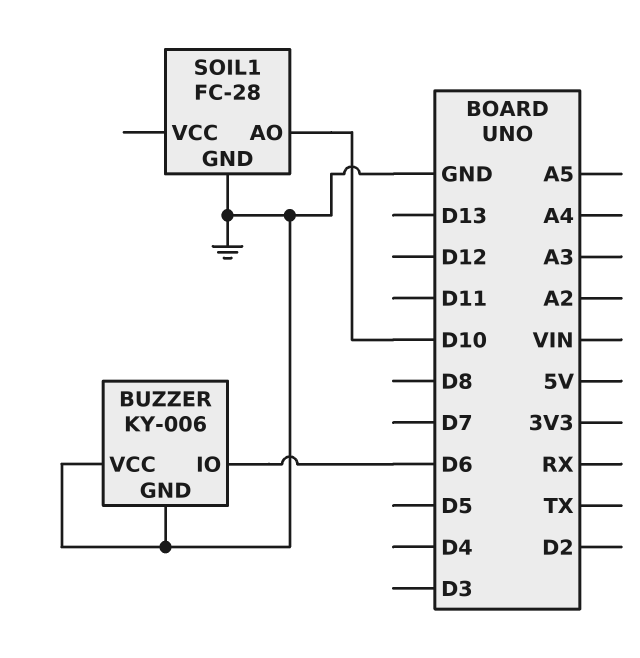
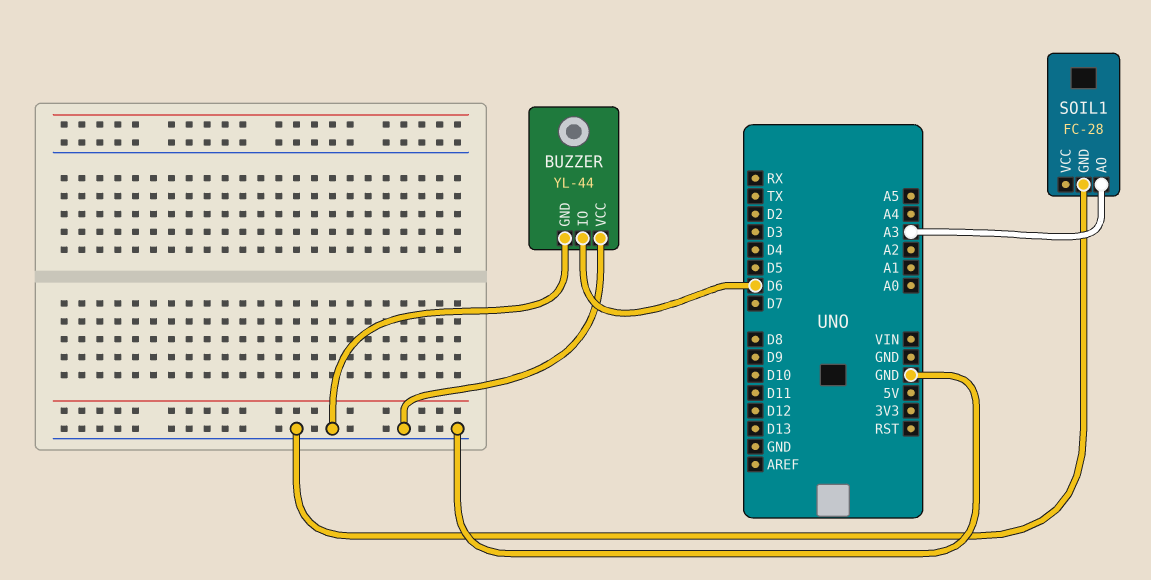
BUZZER: KY-006 -> YL-44
SOIL1 pin AO: D10 -> A3

